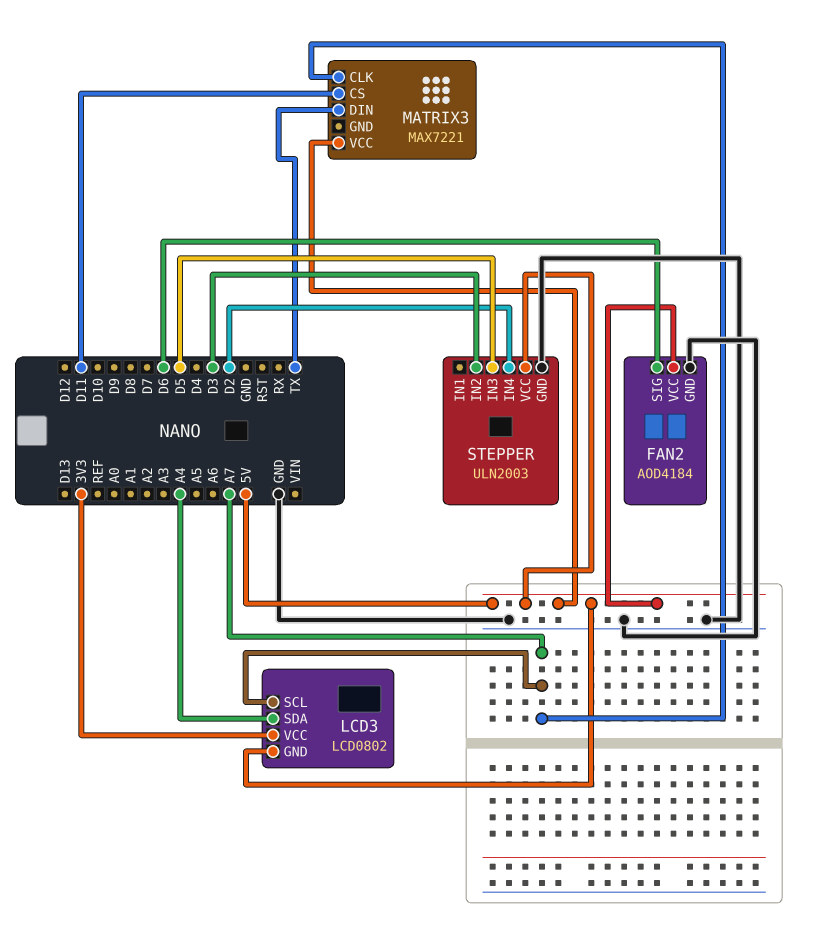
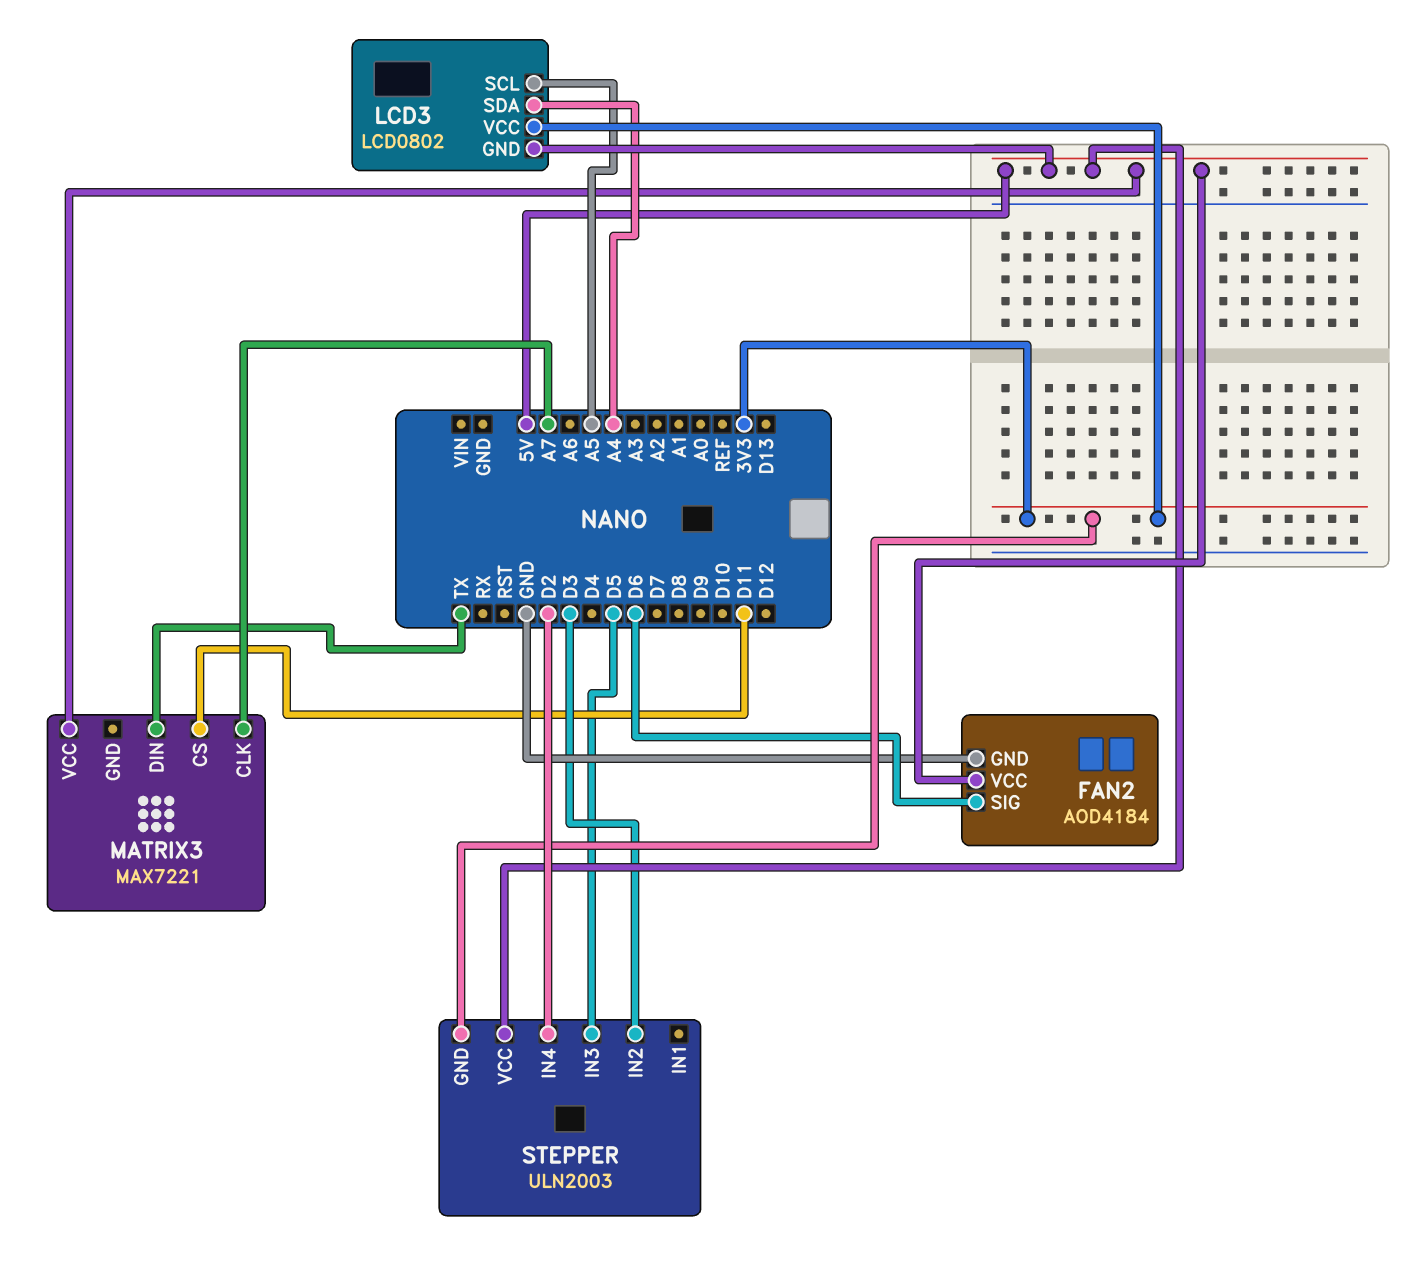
LCD3 pin SCL: A7 -> A5
STEPPER pin GND: GND -> 3V3

